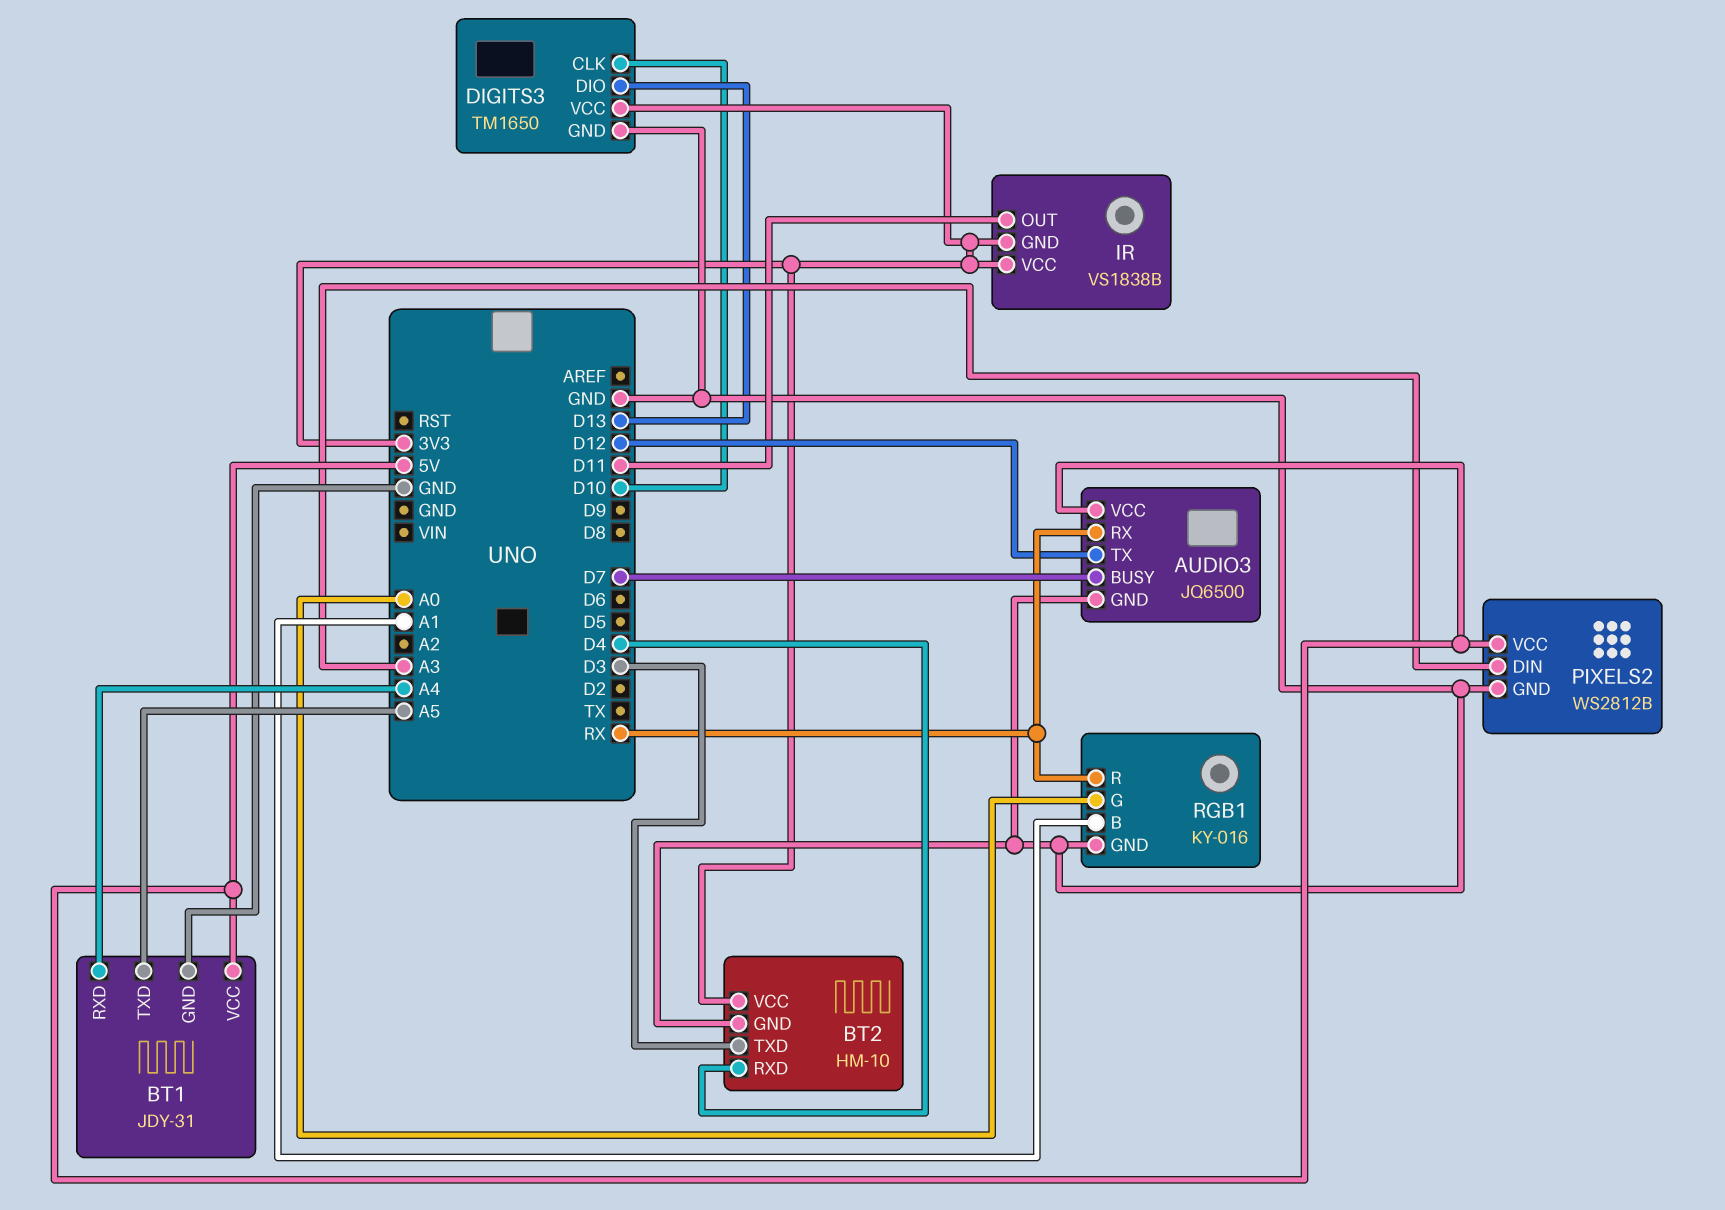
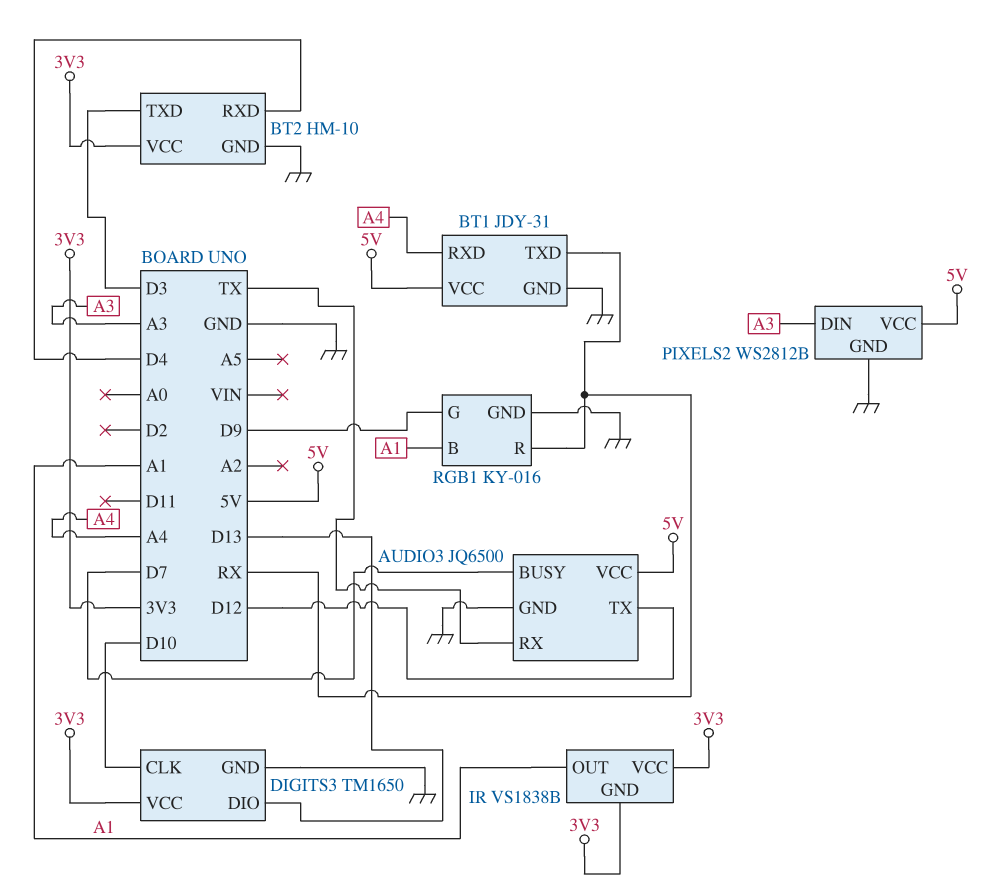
AUDIO3 pin RX: RX -> TX
BT1 pin TXD: A5 -> RX
IR pin OUT: D11 -> A1
RGB1 pin G: A0 -> D9

